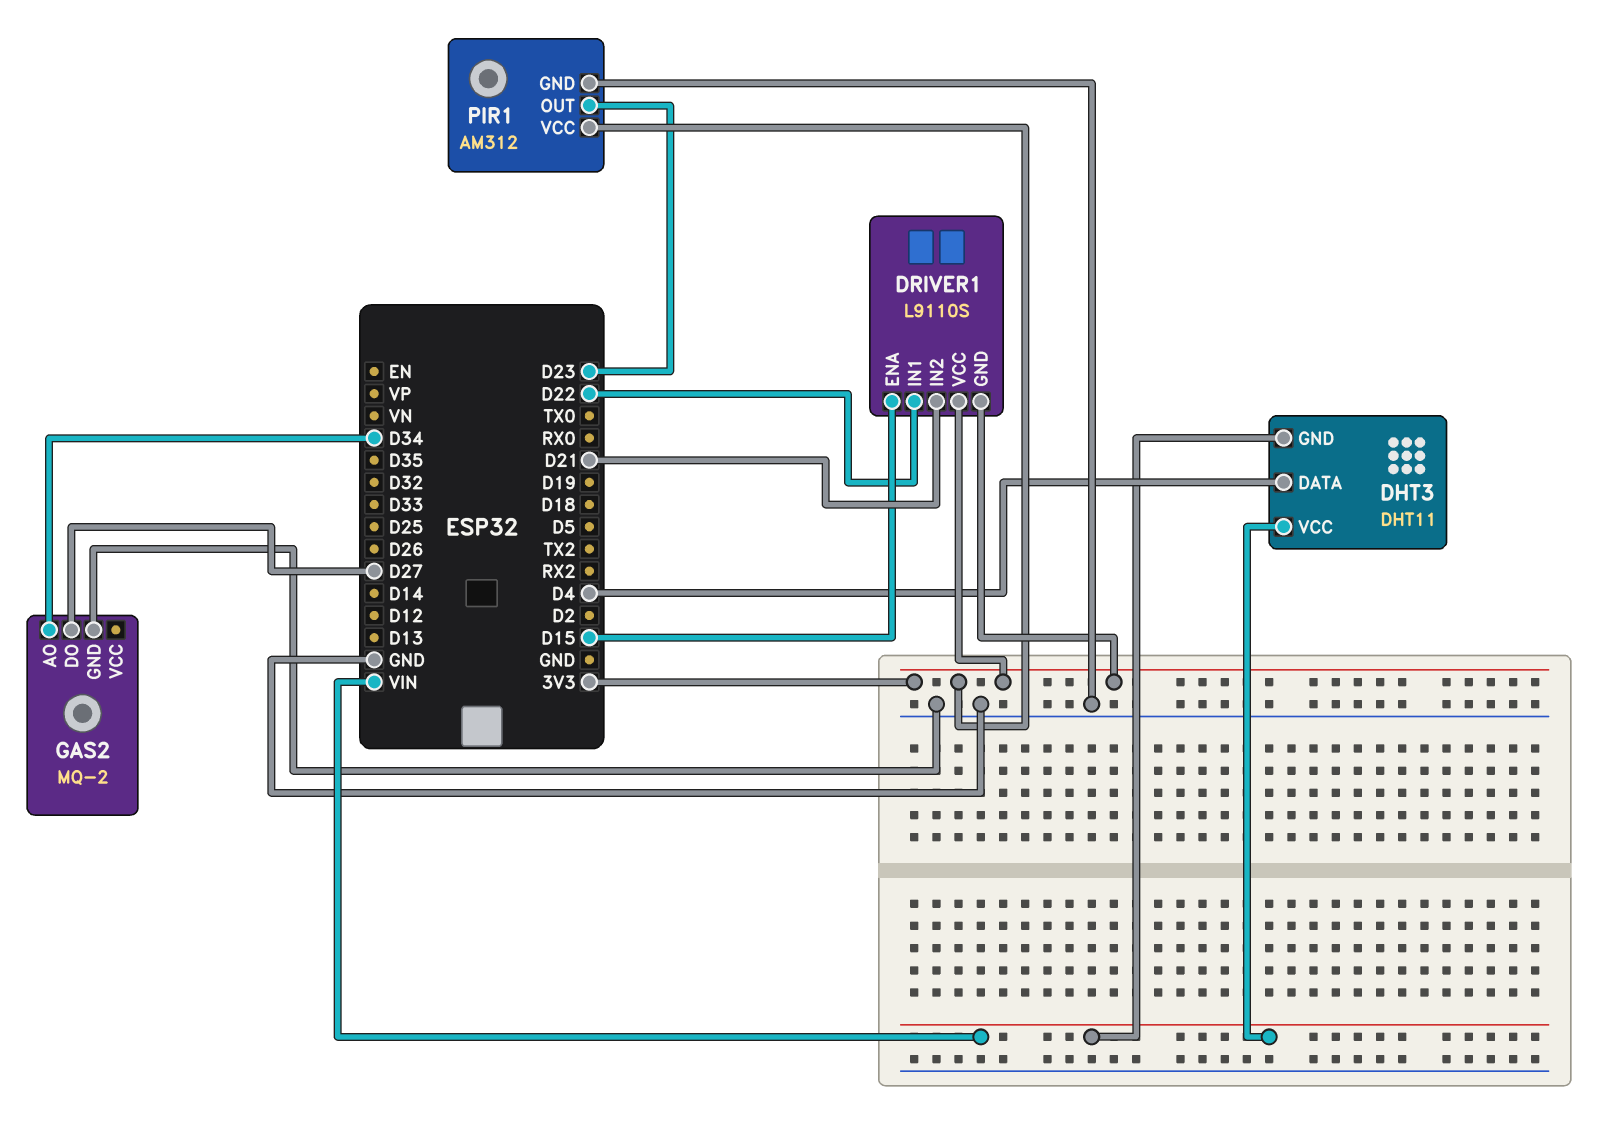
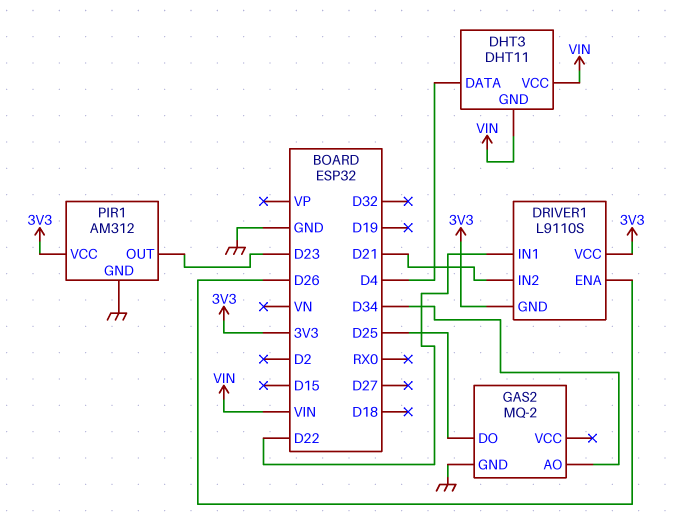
DRIVER1 pin ENA: D15 -> D26
GAS2 pin DO: D27 -> D25

